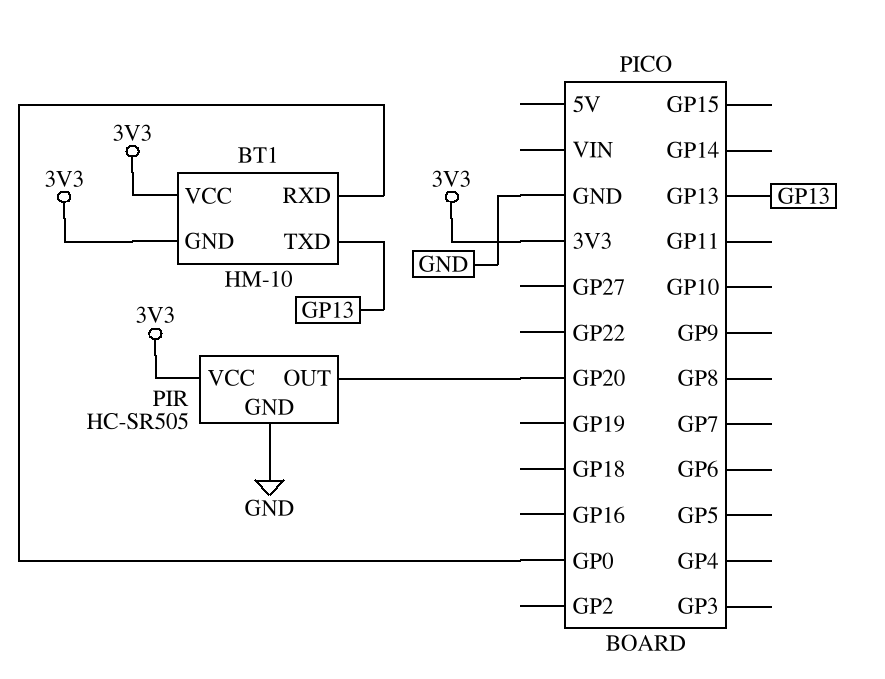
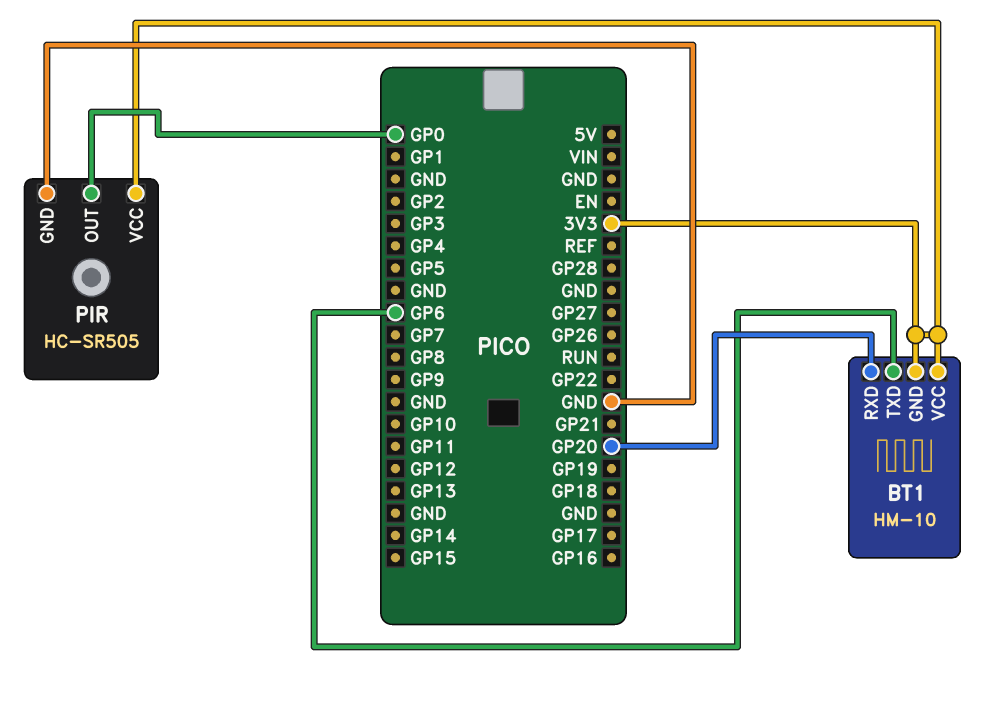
BT1 pin RXD: GP0 -> GP20
BT1 pin TXD: GP13 -> GP6
PIR pin OUT: GP20 -> GP0

